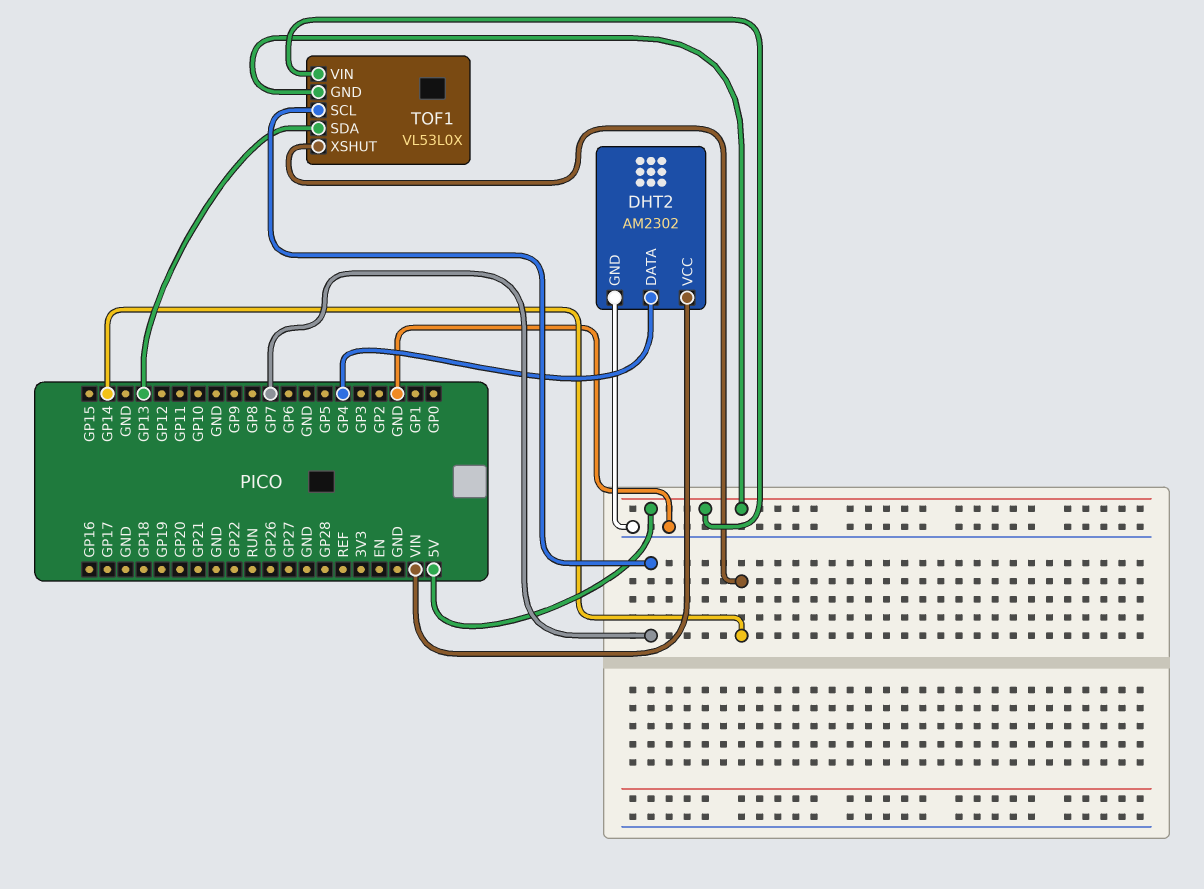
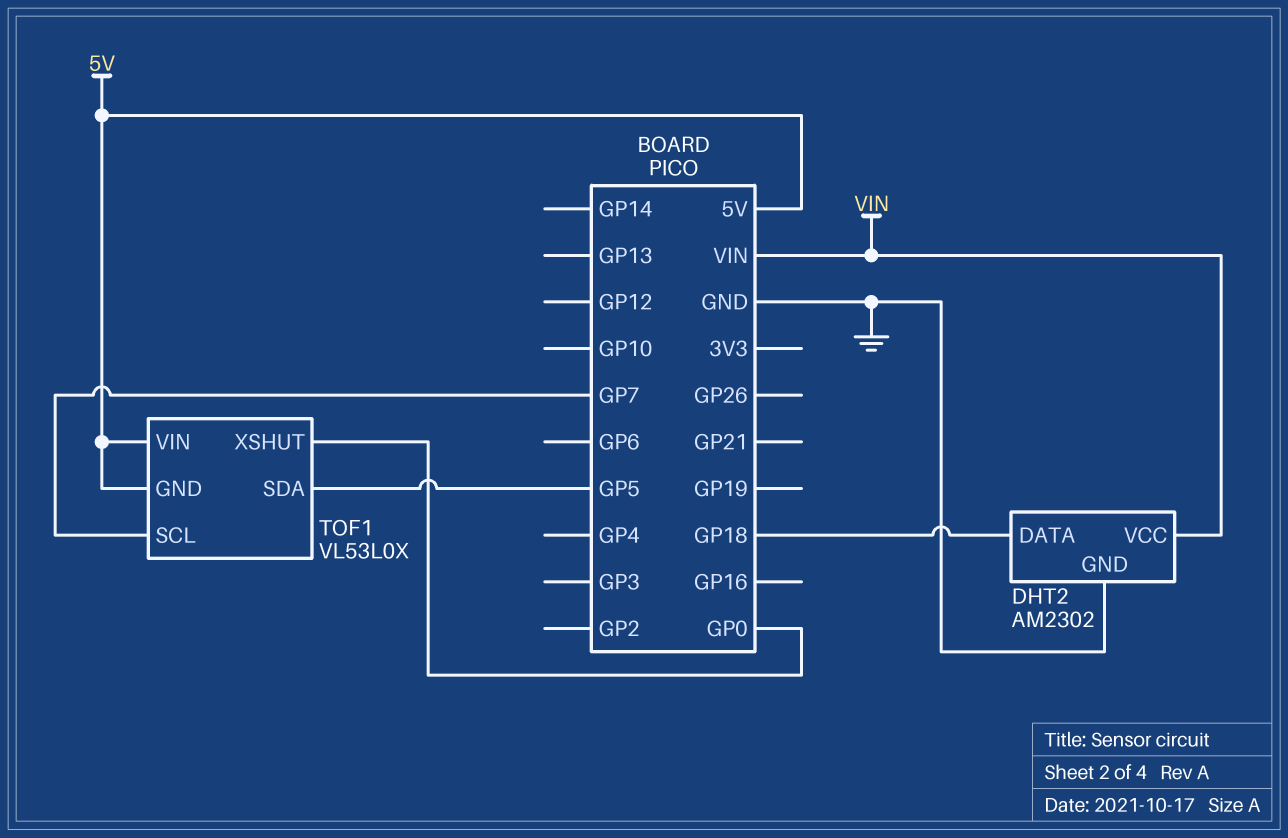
DHT2 pin DATA: GP4 -> GP18
TOF1 pin SDA: GP13 -> GP5
TOF1 pin XSHUT: GP14 -> GP0

